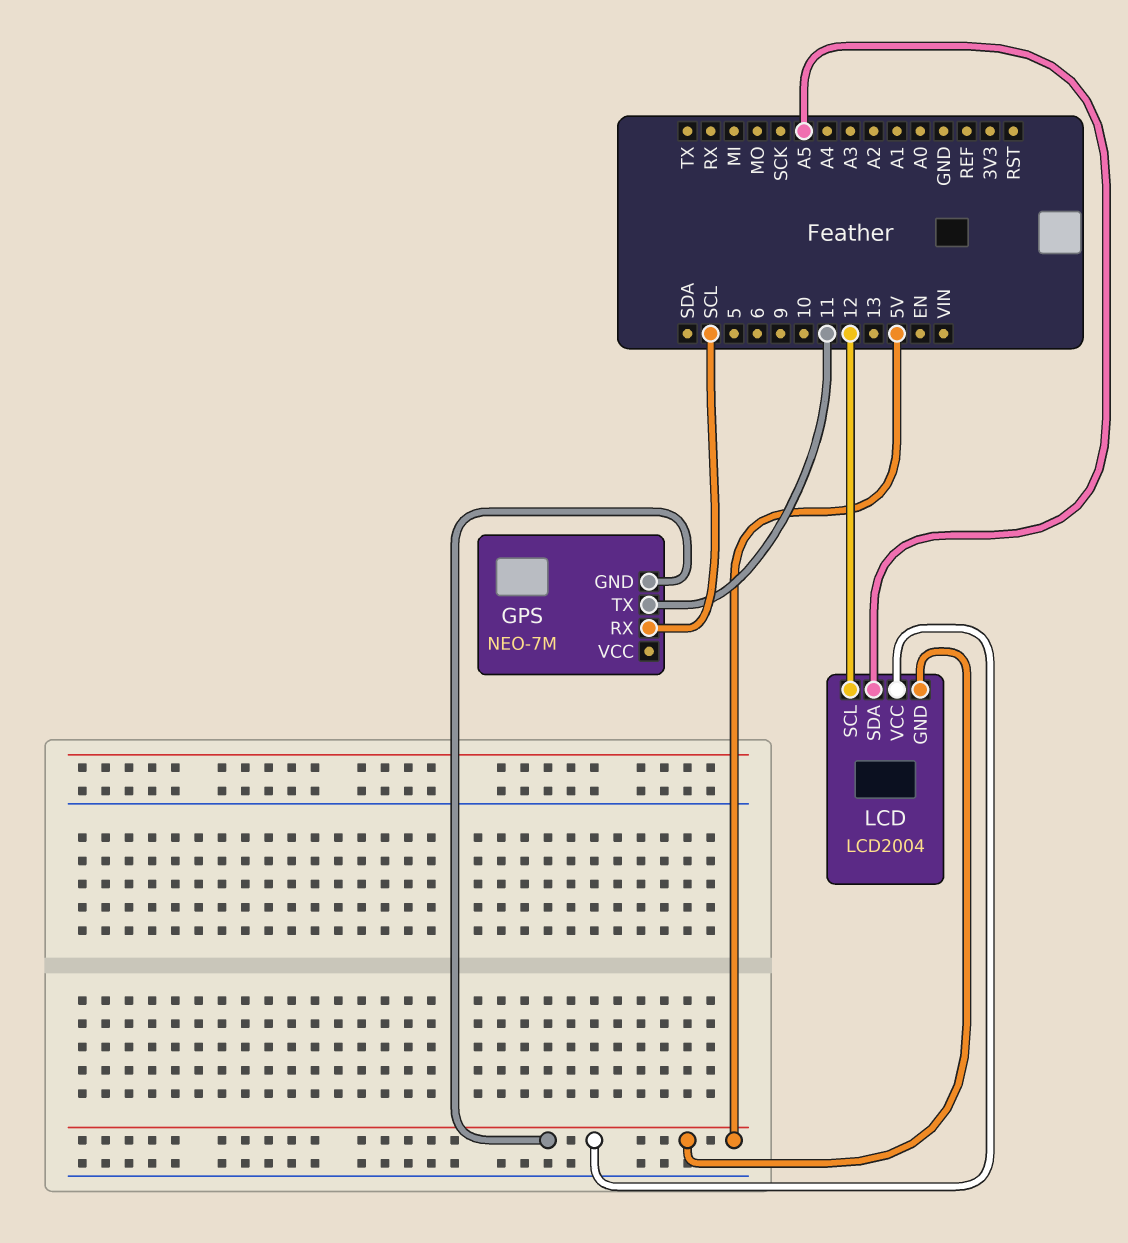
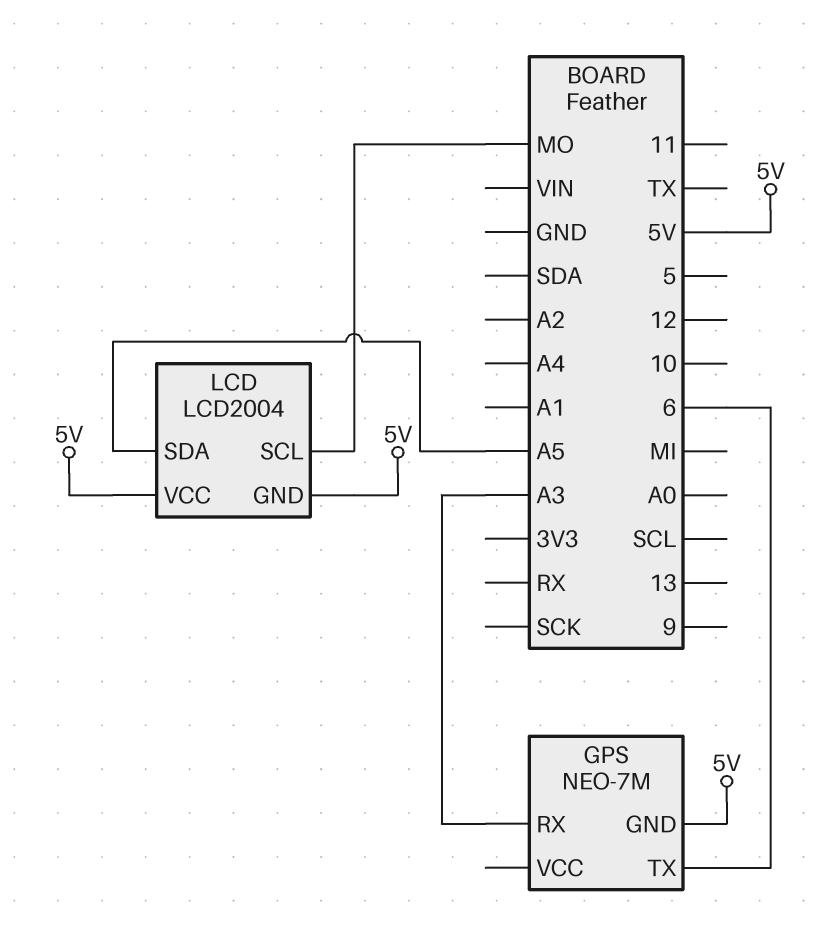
GPS pin RX: SCL -> A3
GPS pin TX: 11 -> 6
LCD pin SCL: 12 -> MO

